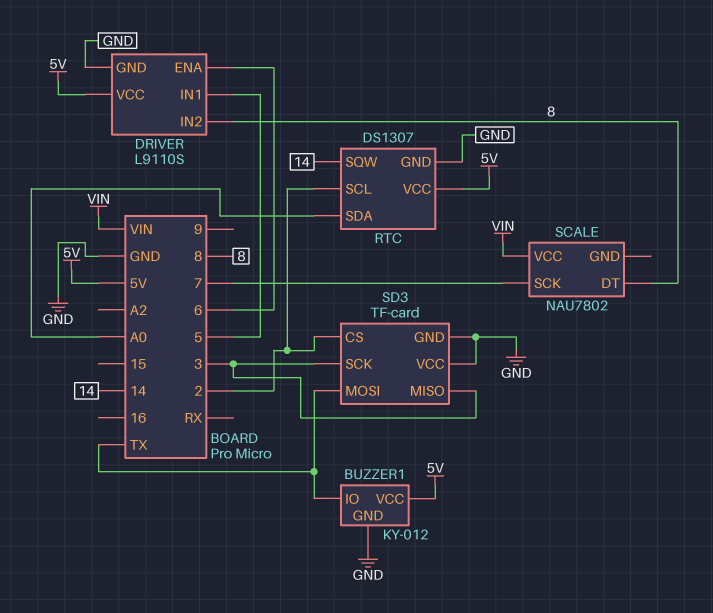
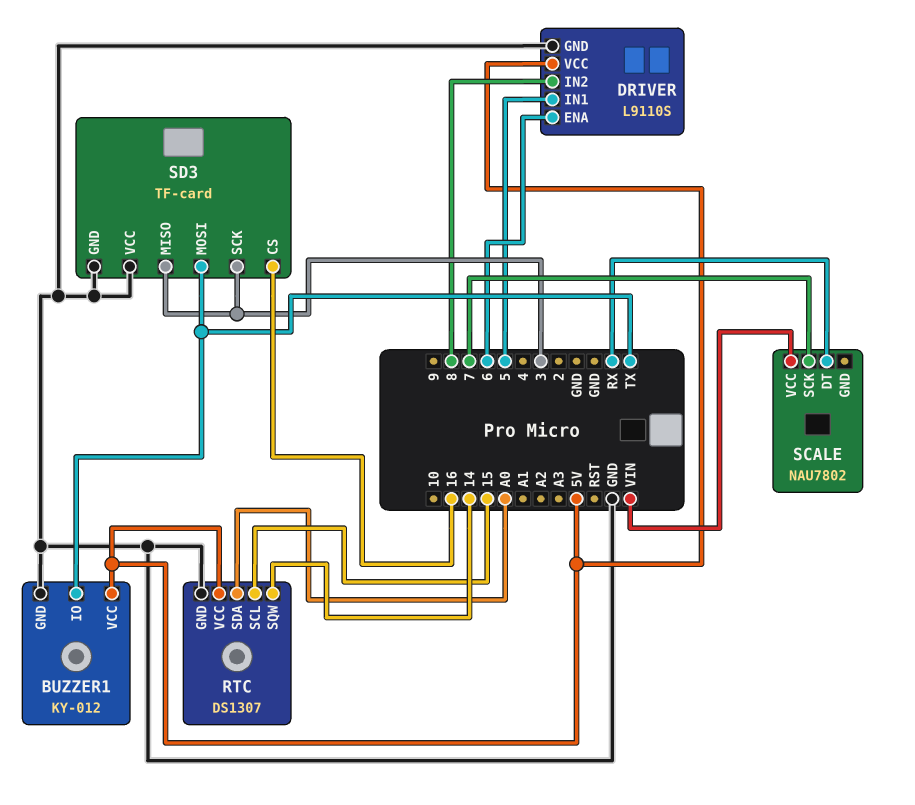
RTC pin SCL: 2 -> 15
SCALE pin DT: 8 -> RX
SD3 pin CS: 2 -> 16

